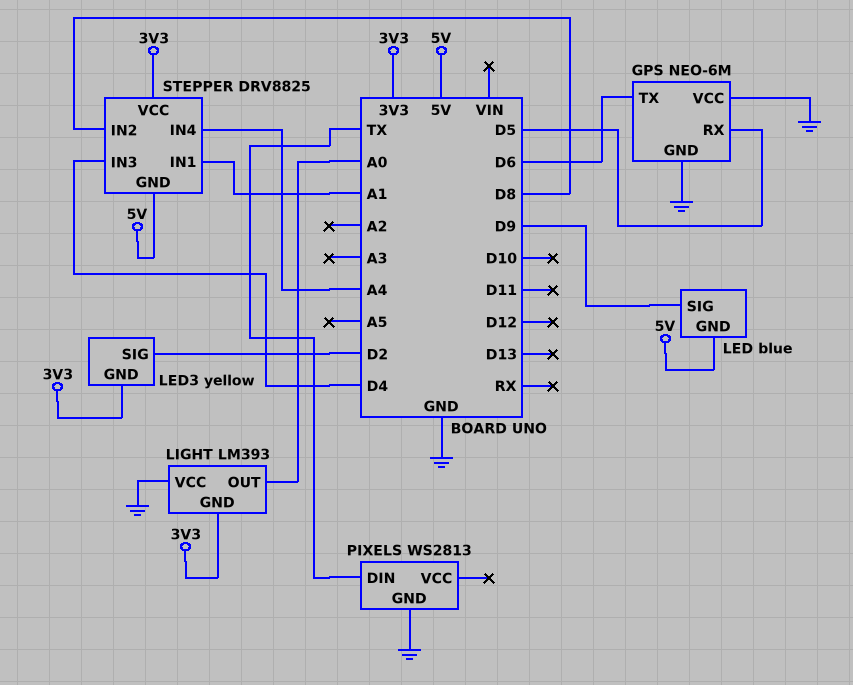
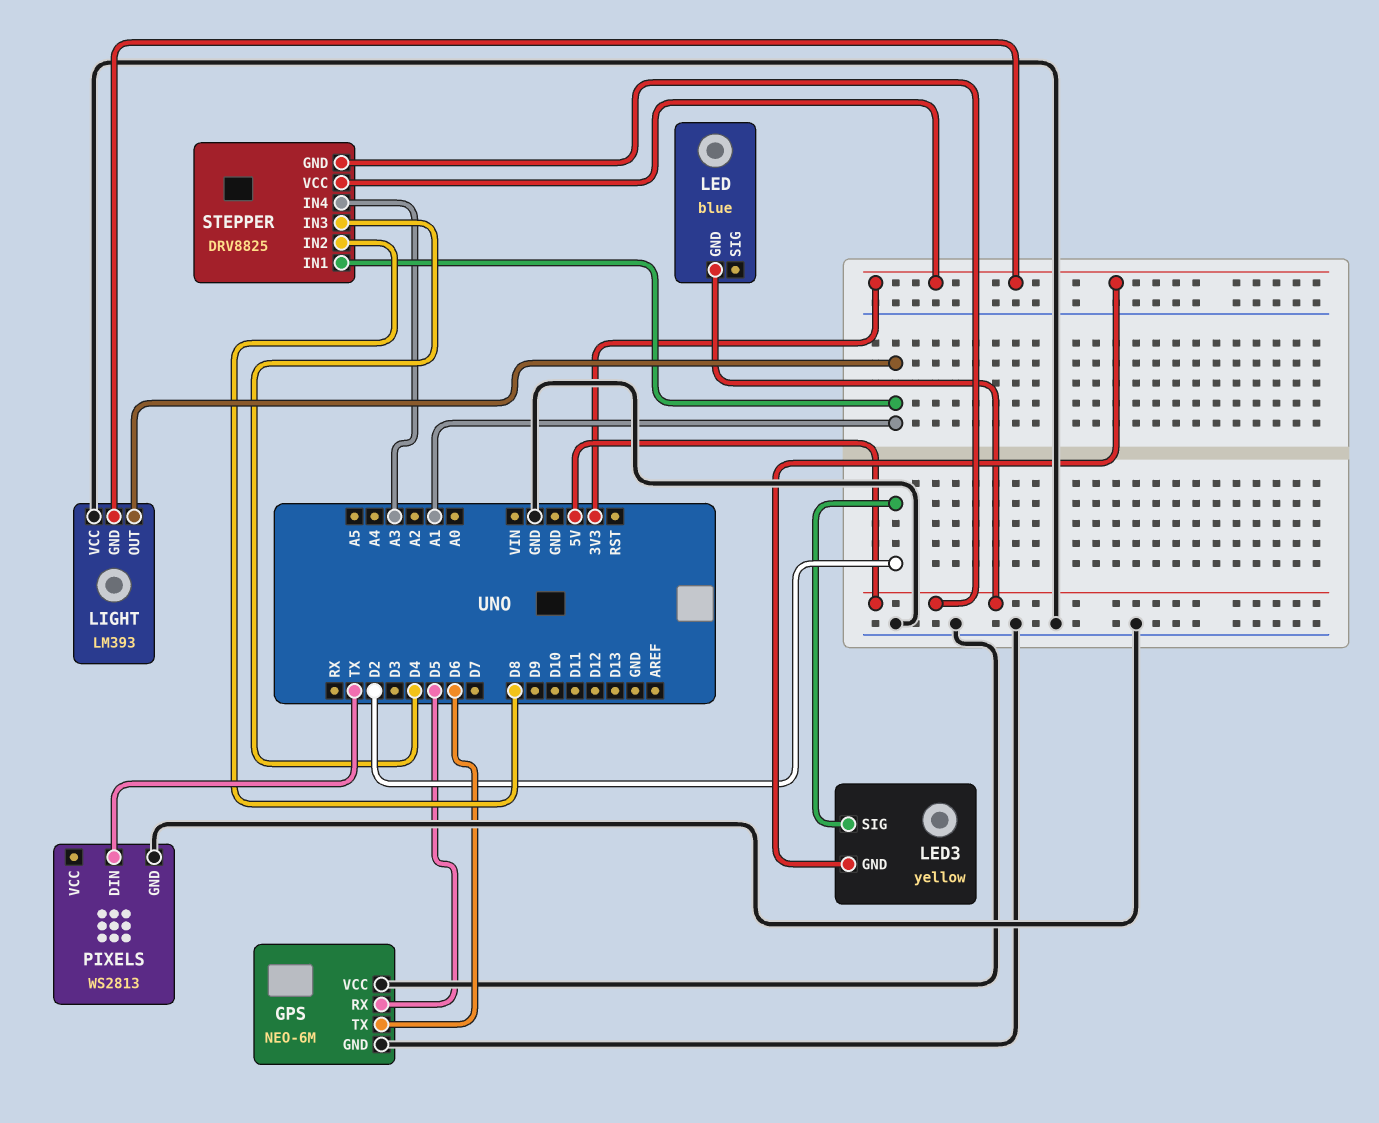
LED pin SIG: D9 -> none
LIGHT pin OUT: A0 -> A1
STEPPER pin IN4: A4 -> A3

